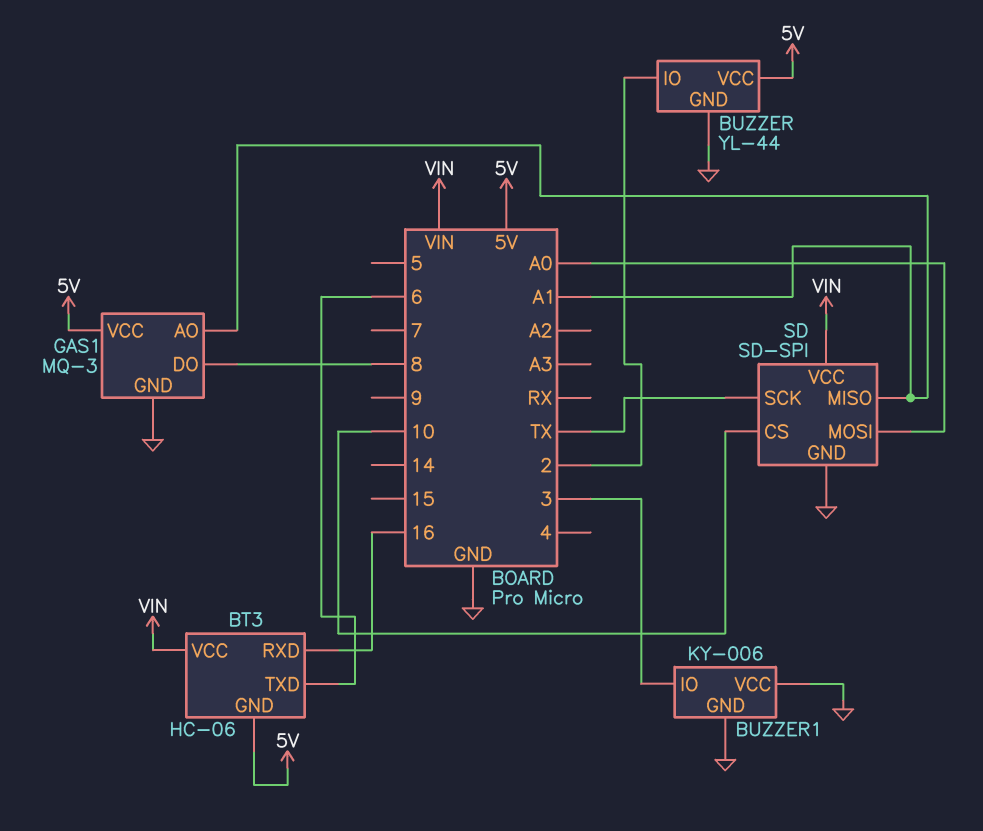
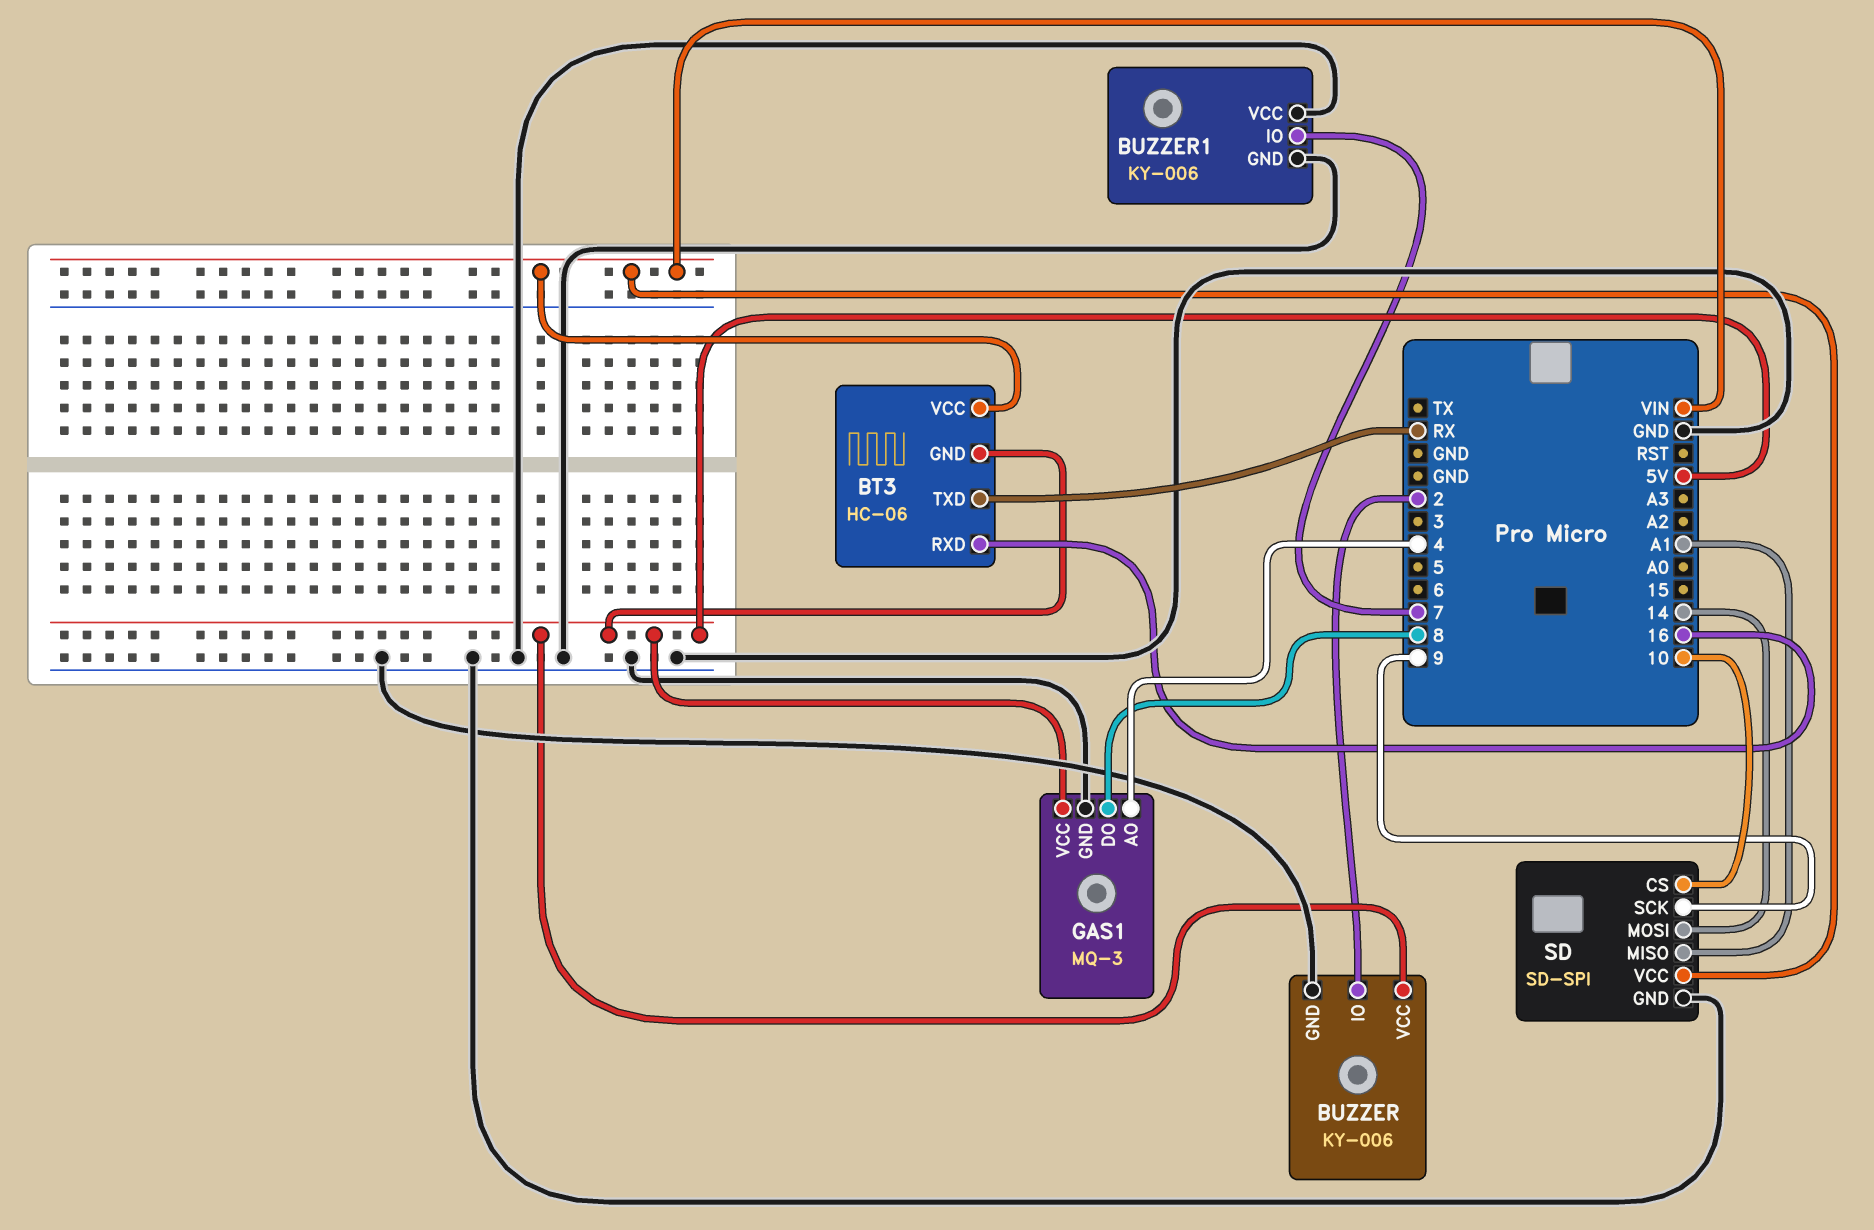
BT3 pin TXD: 6 -> RX
BUZZER: YL-44 -> KY-006
BUZZER1 pin IO: 3 -> 7
GAS1 pin AO: A1 -> 4
SD pin MOSI: A0 -> 14
SD pin SCK: TX -> 9

